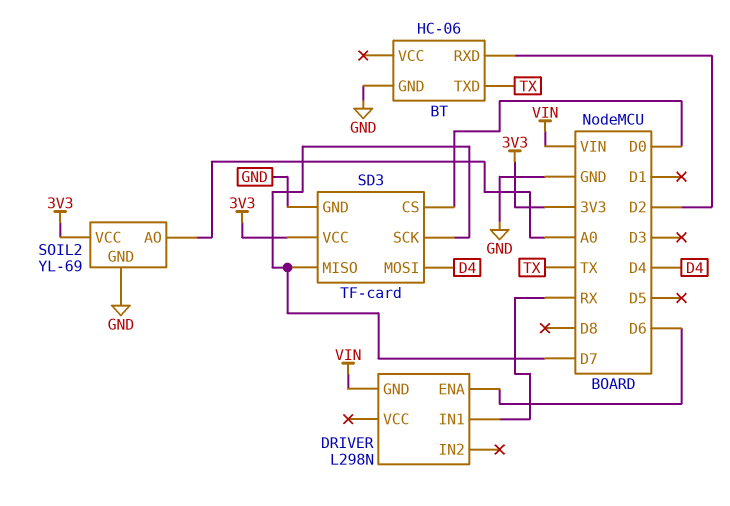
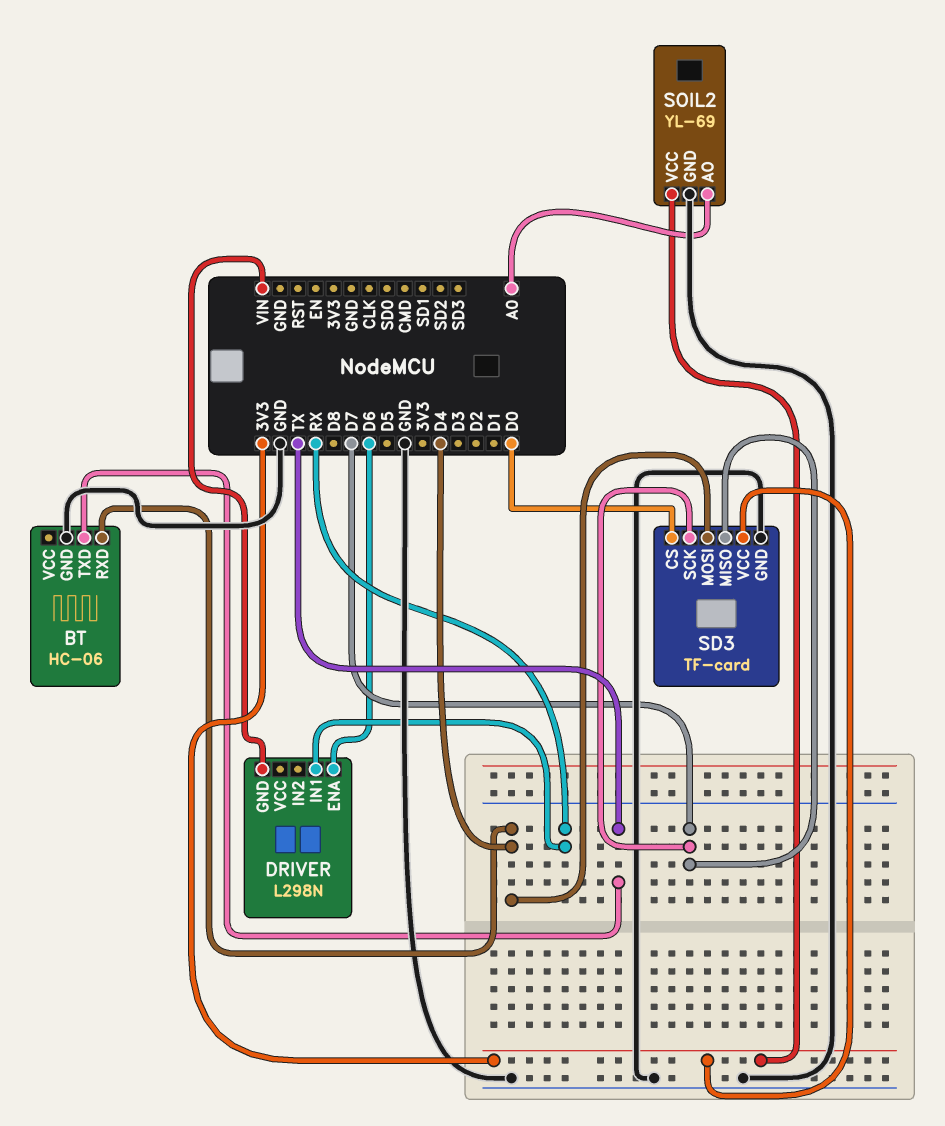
BT pin RXD: D2 -> D4

